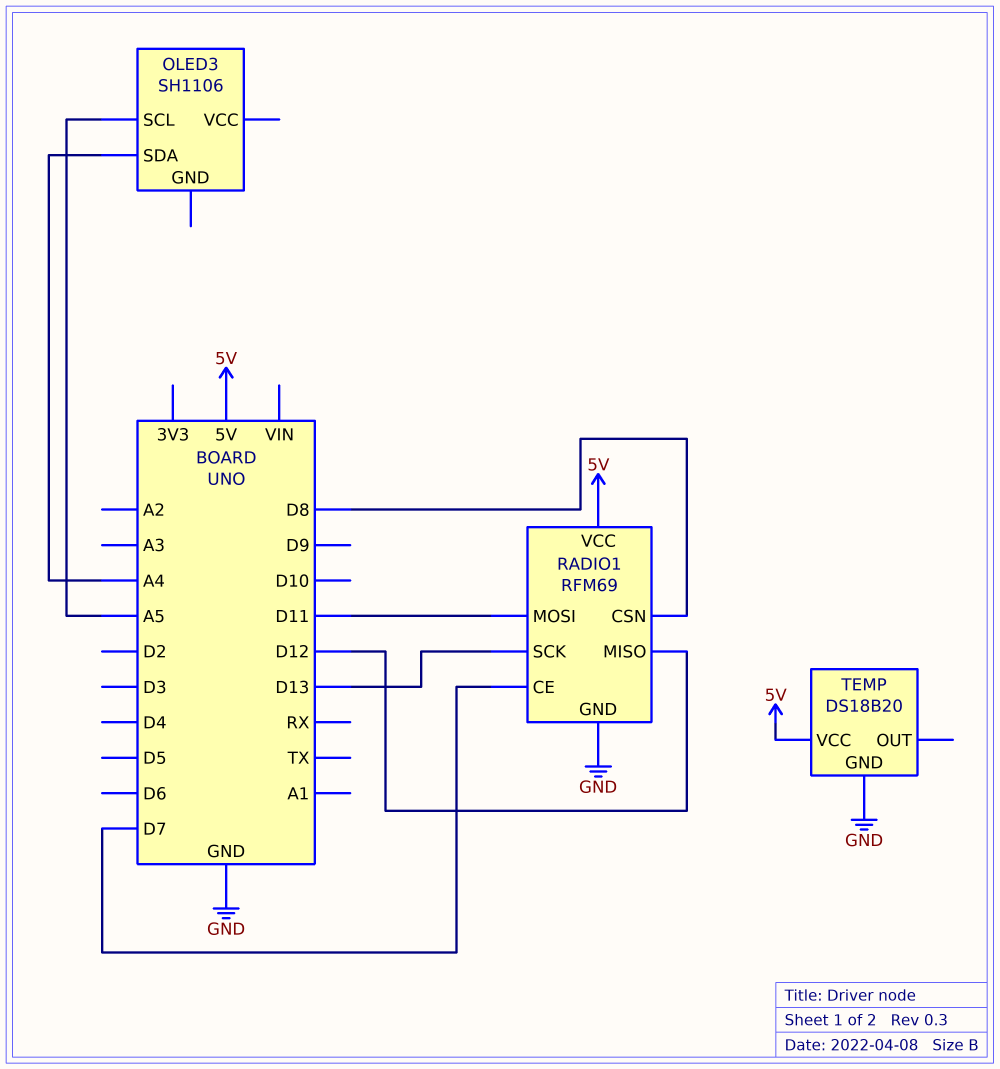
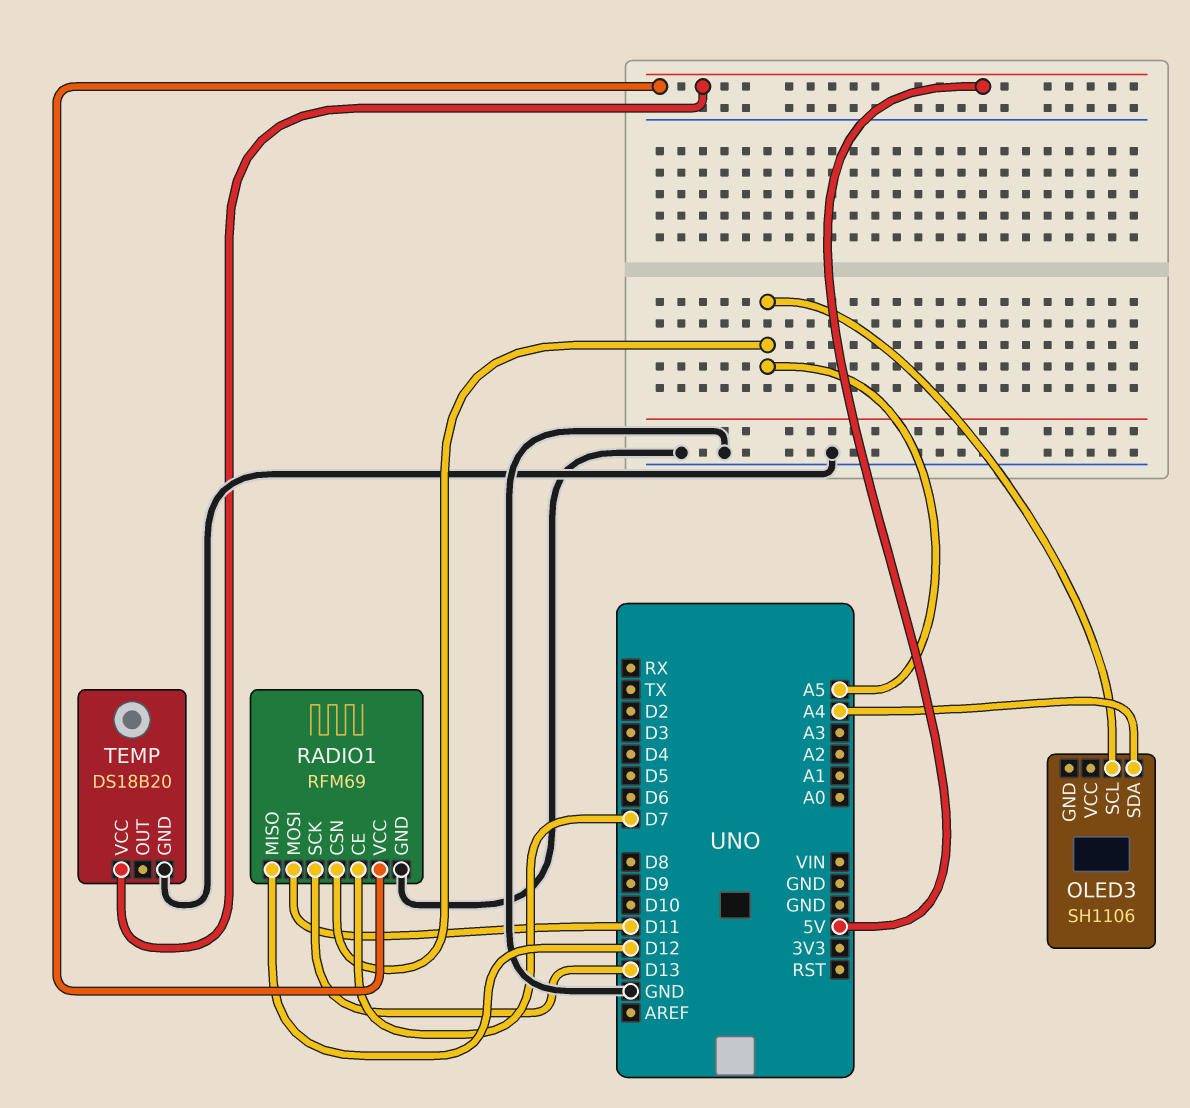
RADIO1 pin CSN: D8 -> A5

